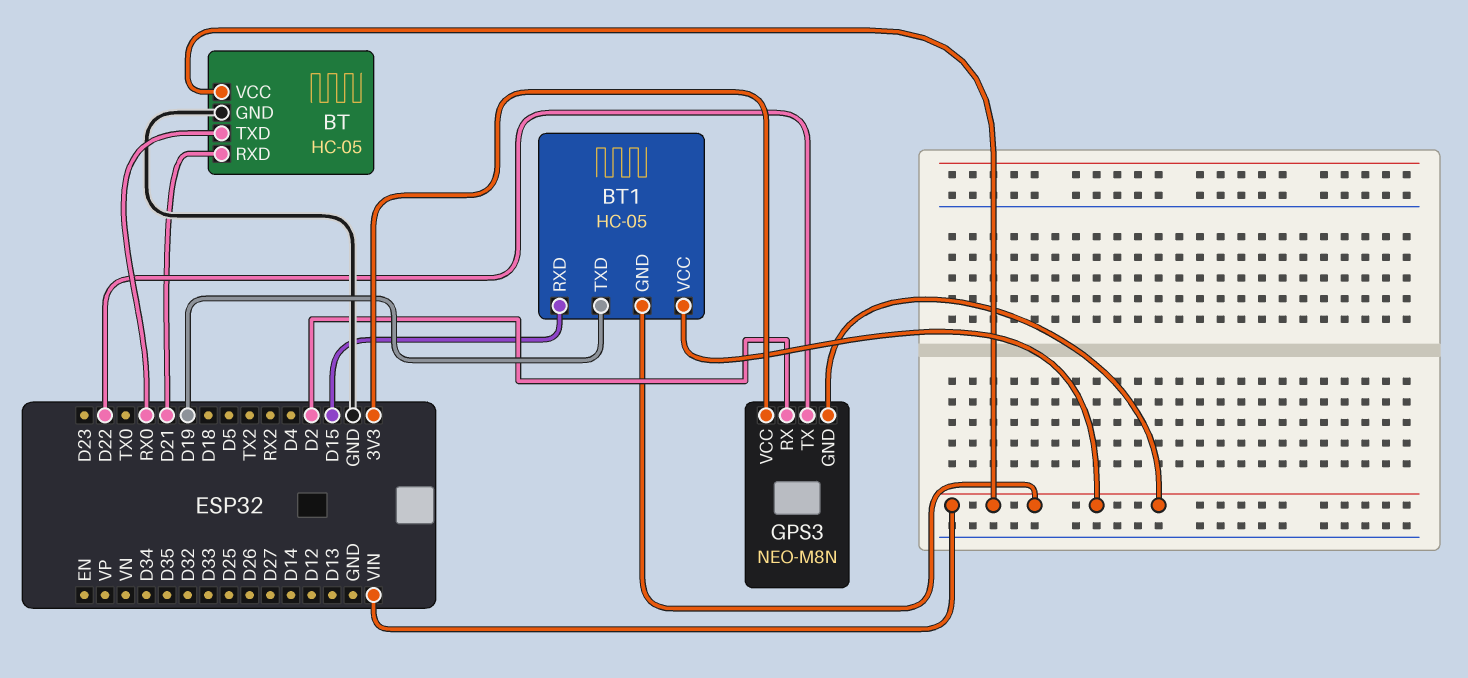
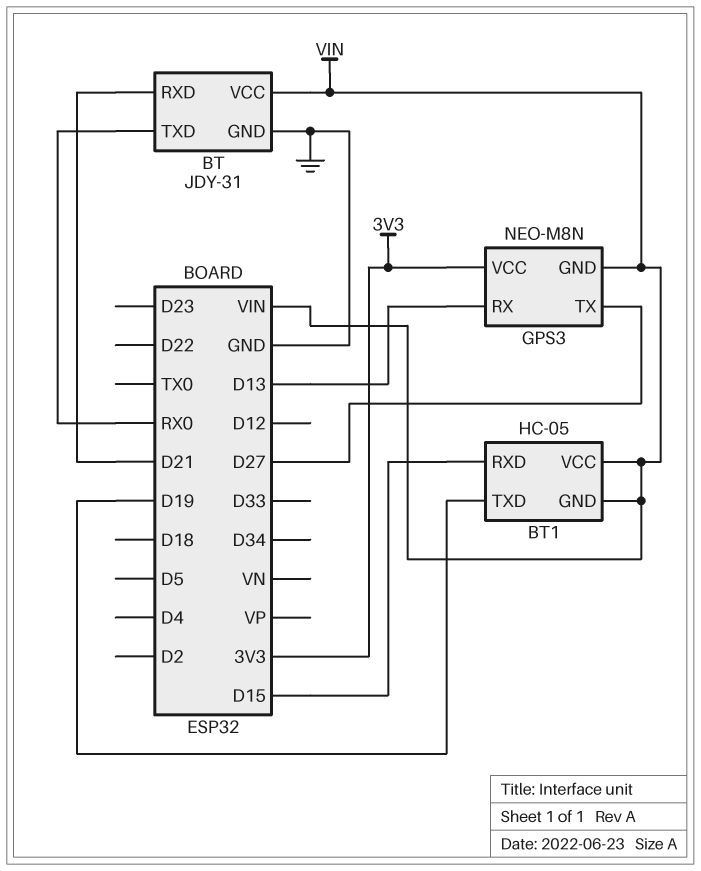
BT: HC-05 -> JDY-31
GPS3 pin RX: D2 -> D13
GPS3 pin TX: D22 -> D27

